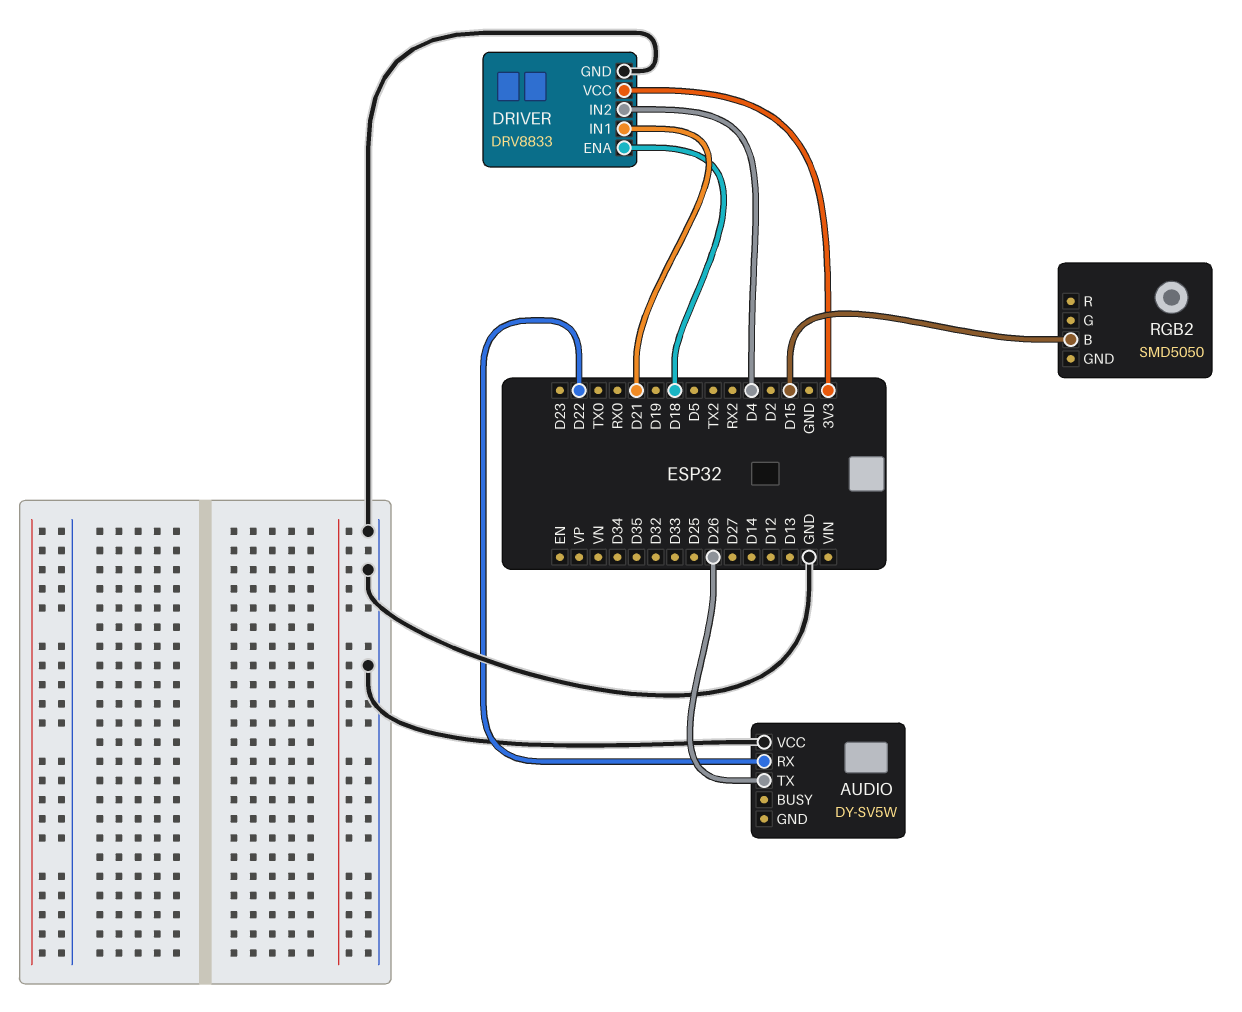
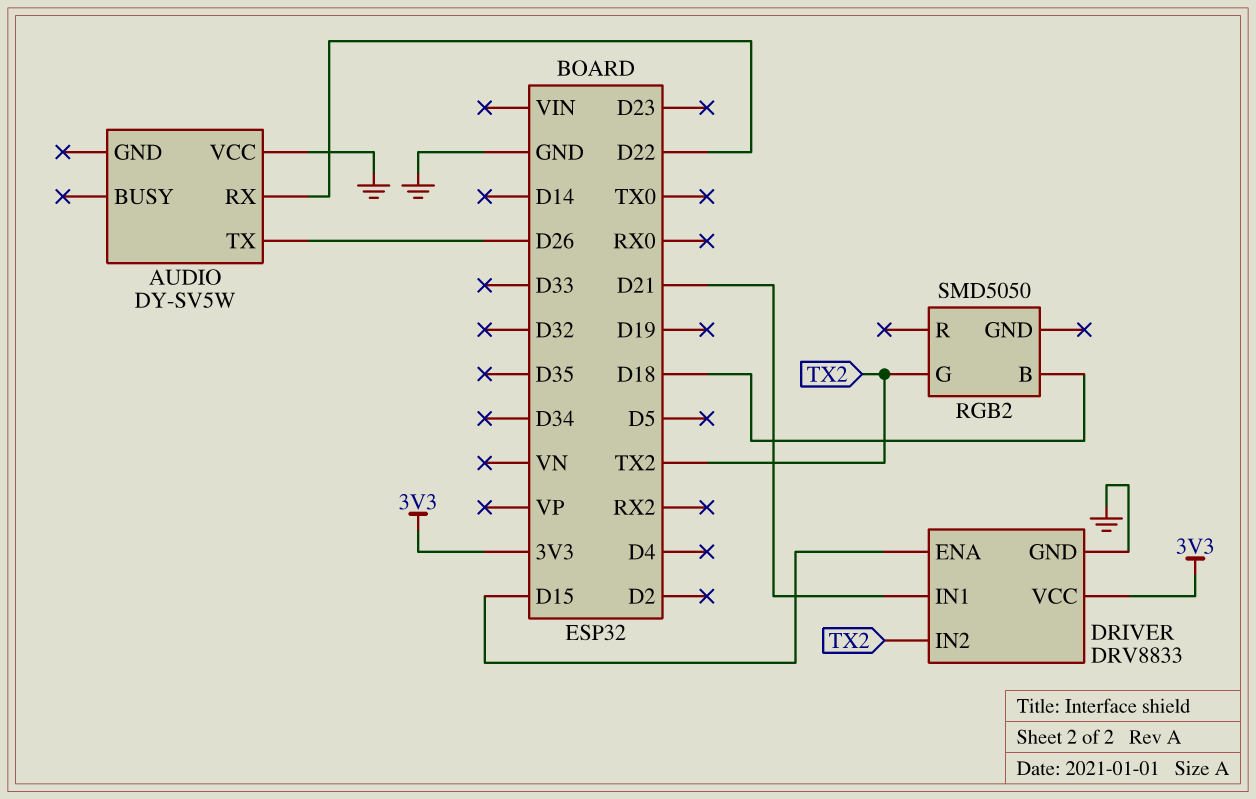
DRIVER pin ENA: D18 -> D15
DRIVER pin IN2: D4 -> TX2
RGB2 pin B: D15 -> D18
RGB2 pin G: none -> TX2

